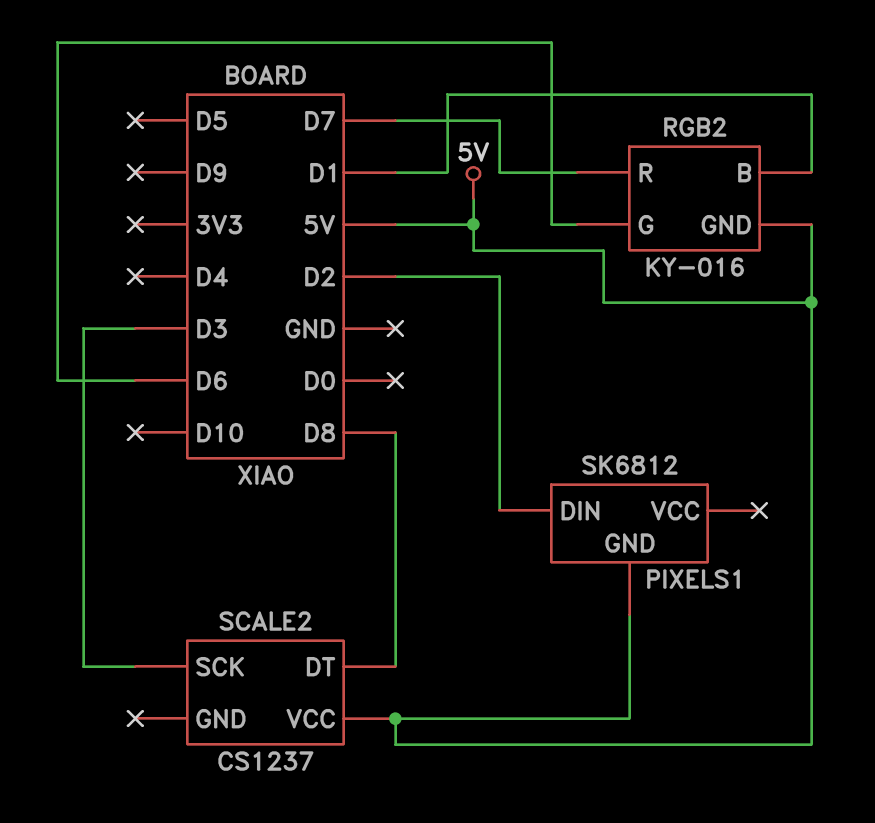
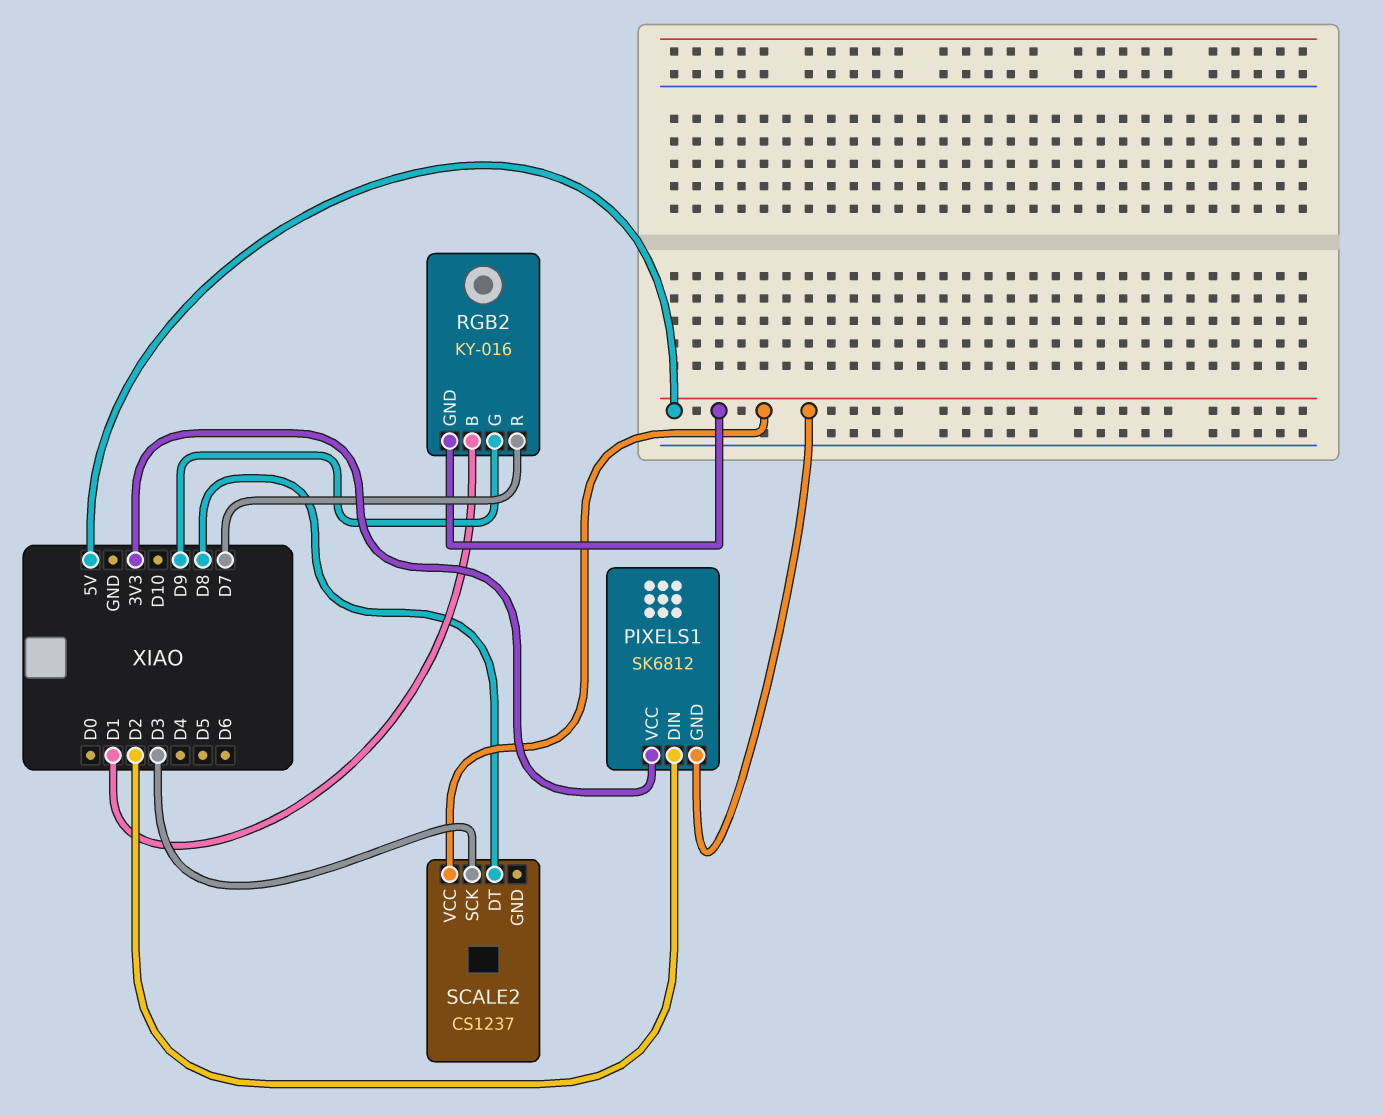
PIXELS1 pin VCC: none -> 3V3
RGB2 pin G: D6 -> D9

